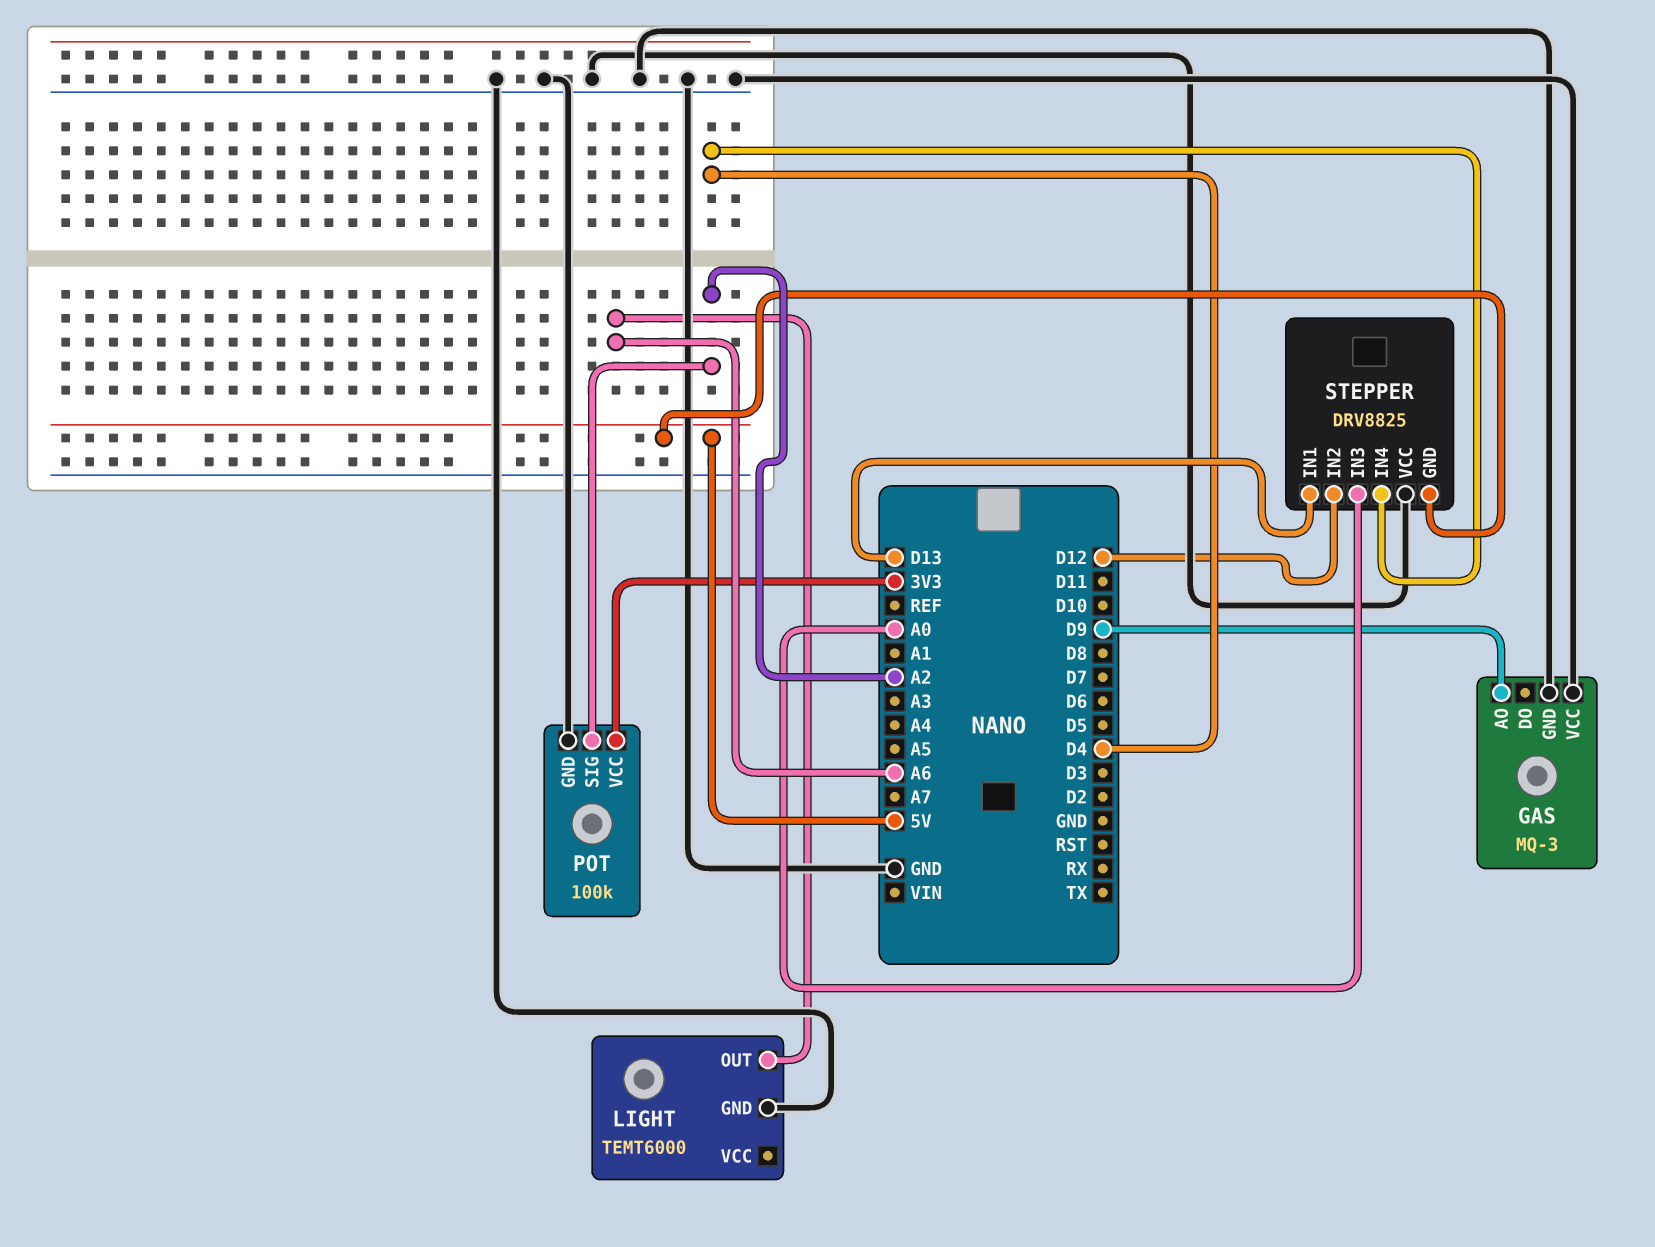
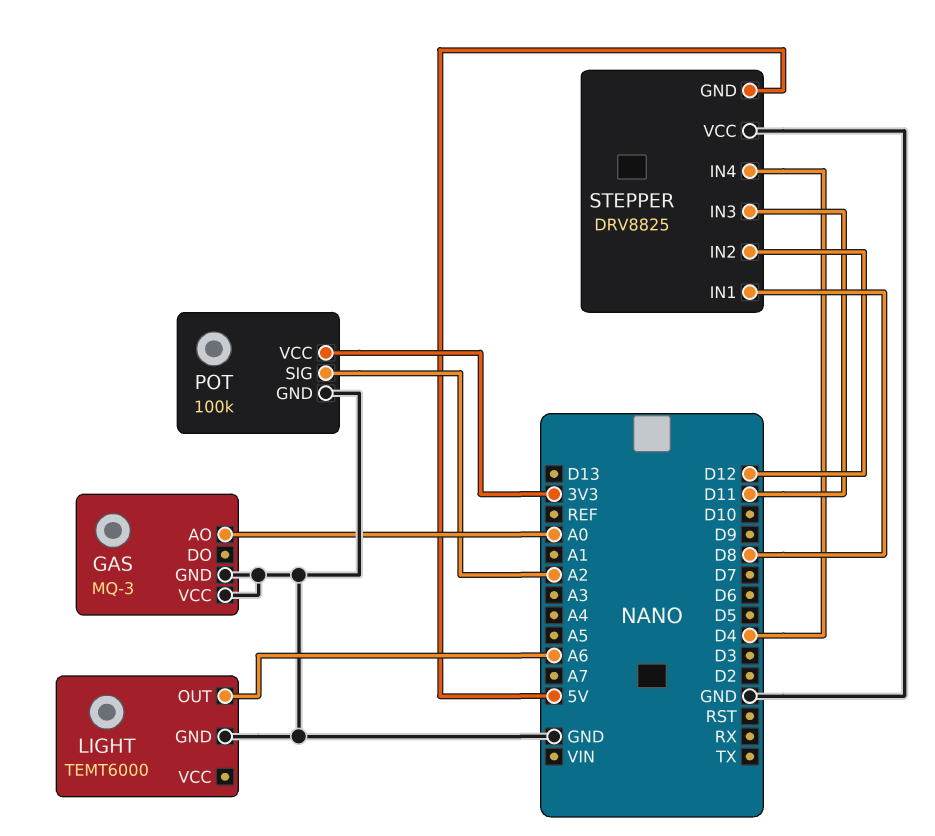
GAS pin AO: D9 -> A0
STEPPER pin IN1: D13 -> D8
STEPPER pin IN3: A0 -> D11

